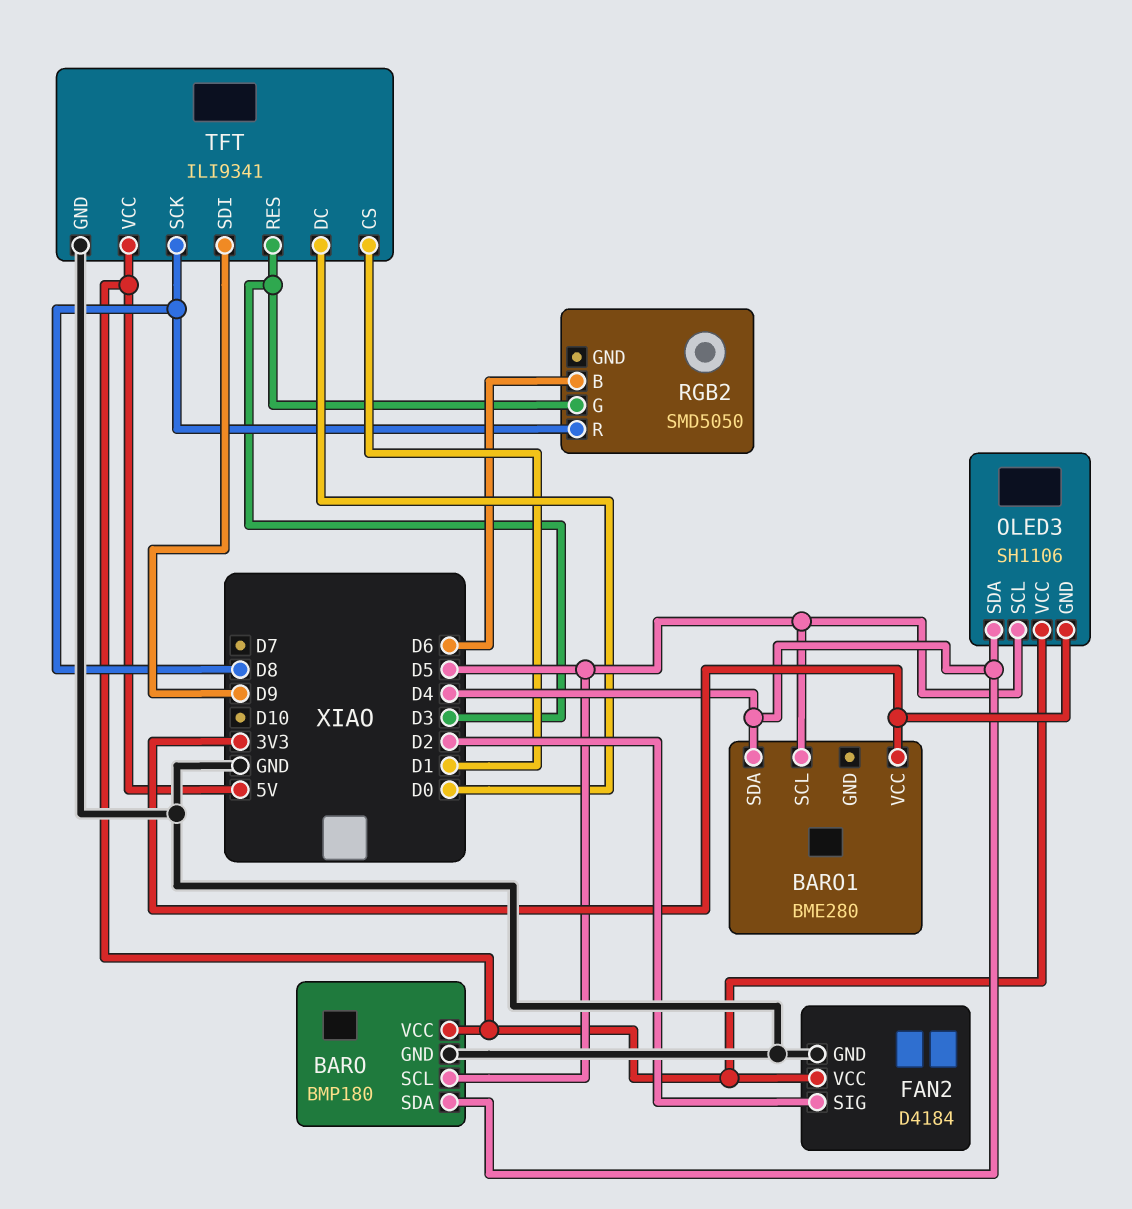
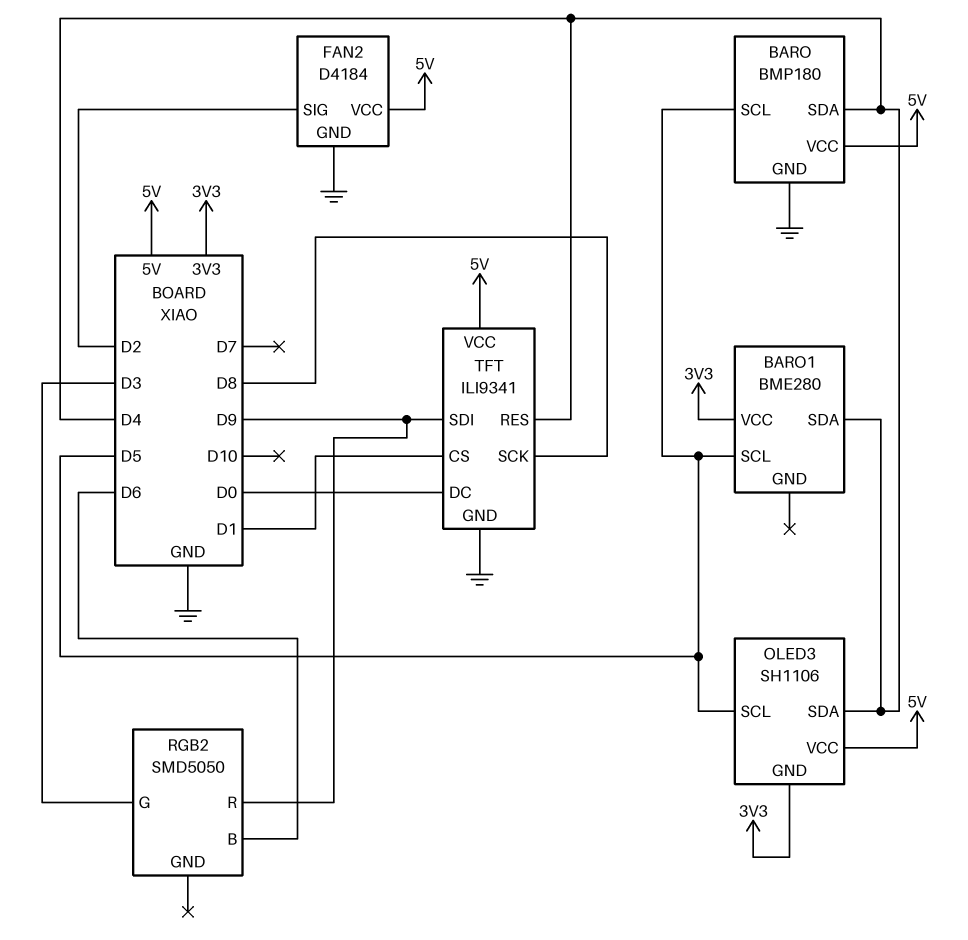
RGB2 pin R: D8 -> D9
TFT pin RES: D3 -> D4

